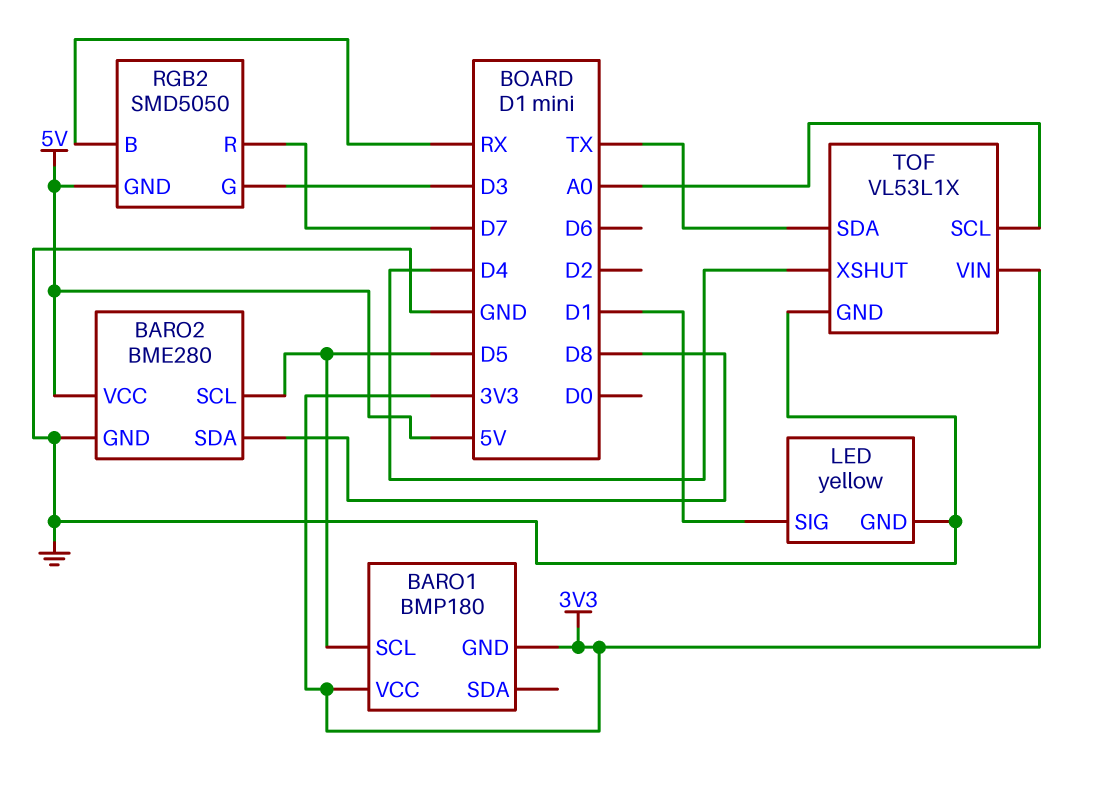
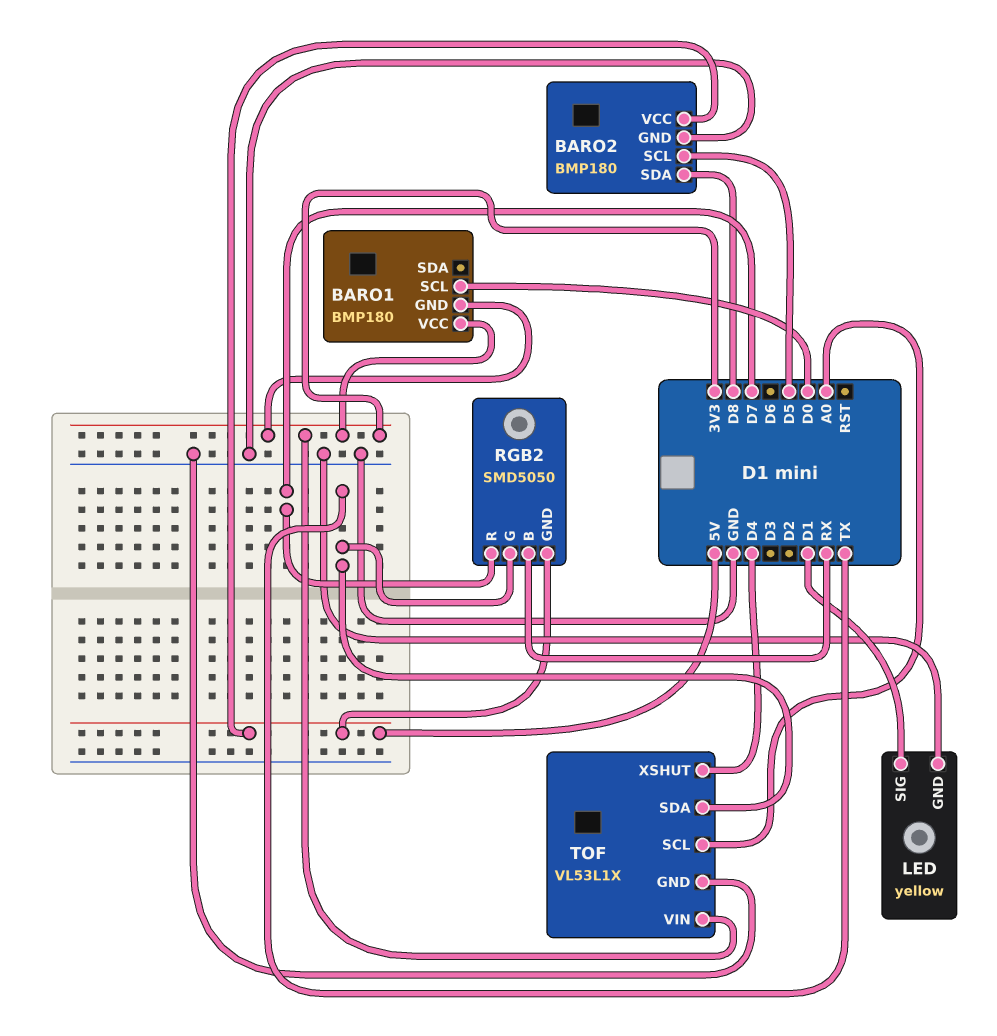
BARO1 pin SCL: D5 -> D0
BARO2: BME280 -> BMP180
RGB2 pin G: D3 -> TX

